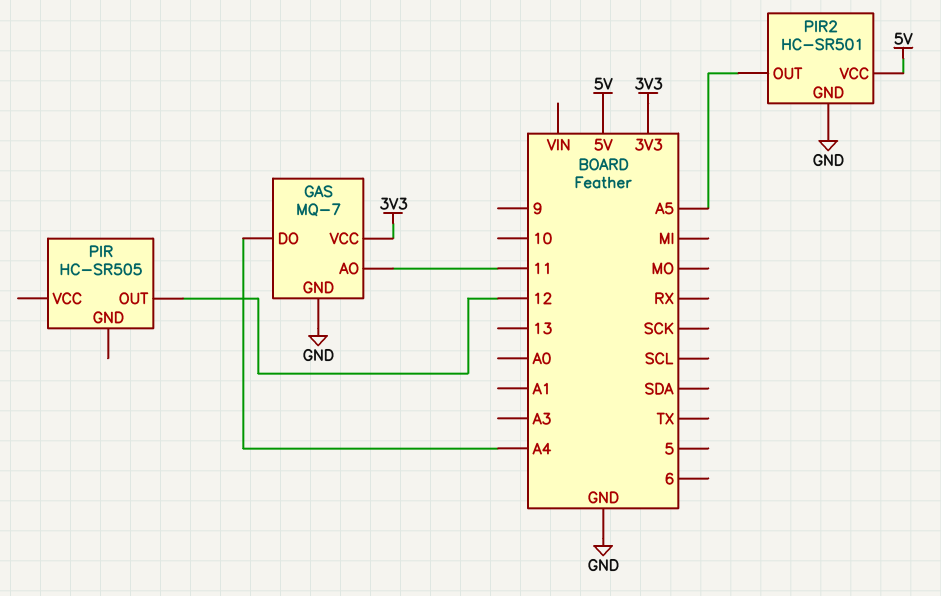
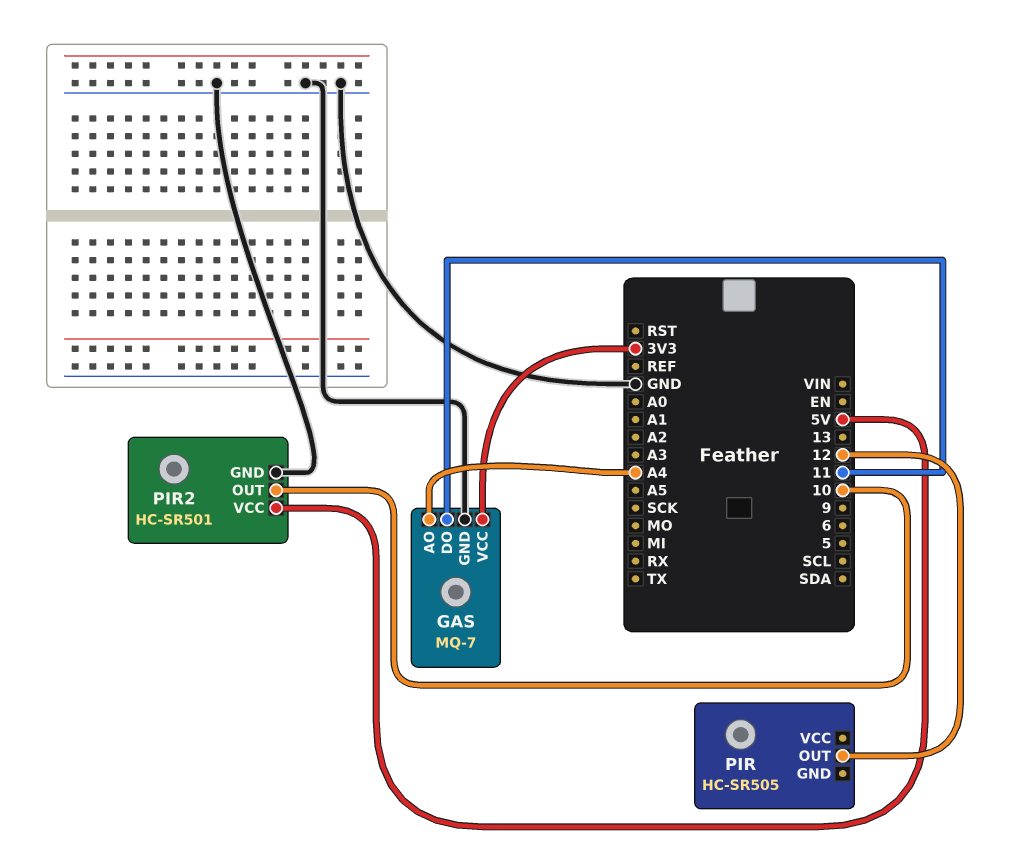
GAS pin AO: 11 -> A4
GAS pin DO: A4 -> 11
PIR2 pin OUT: A5 -> 10

